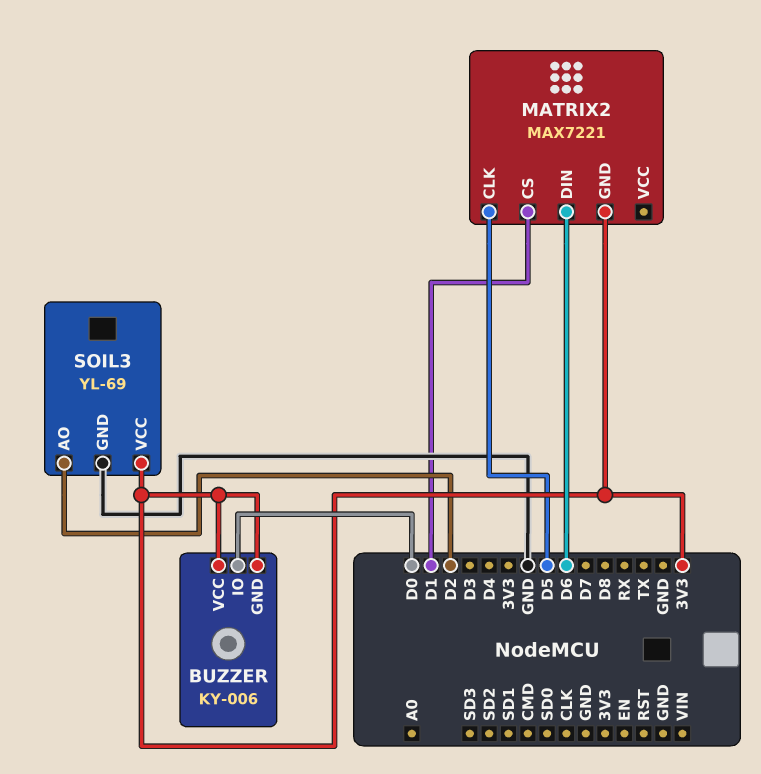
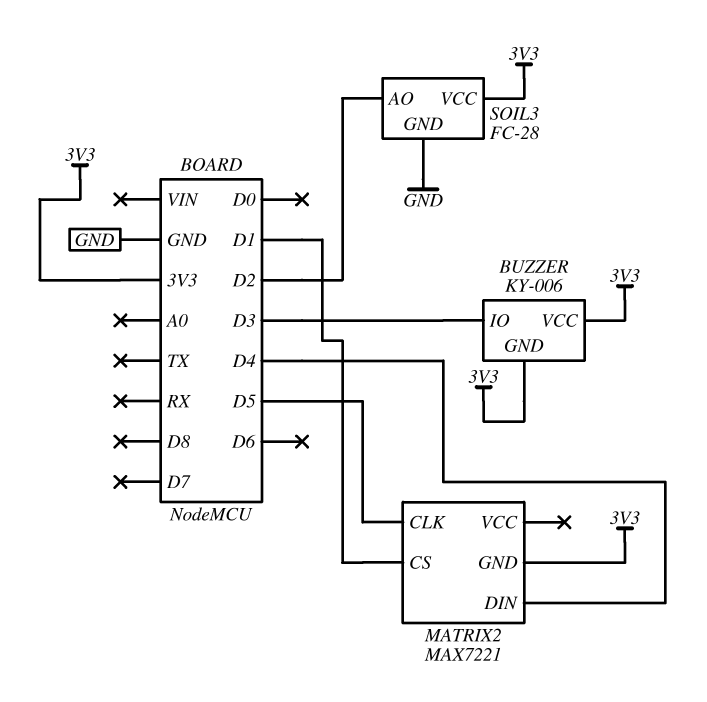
BUZZER pin IO: D0 -> D3
MATRIX2 pin DIN: D6 -> D4
SOIL3: YL-69 -> FC-28

